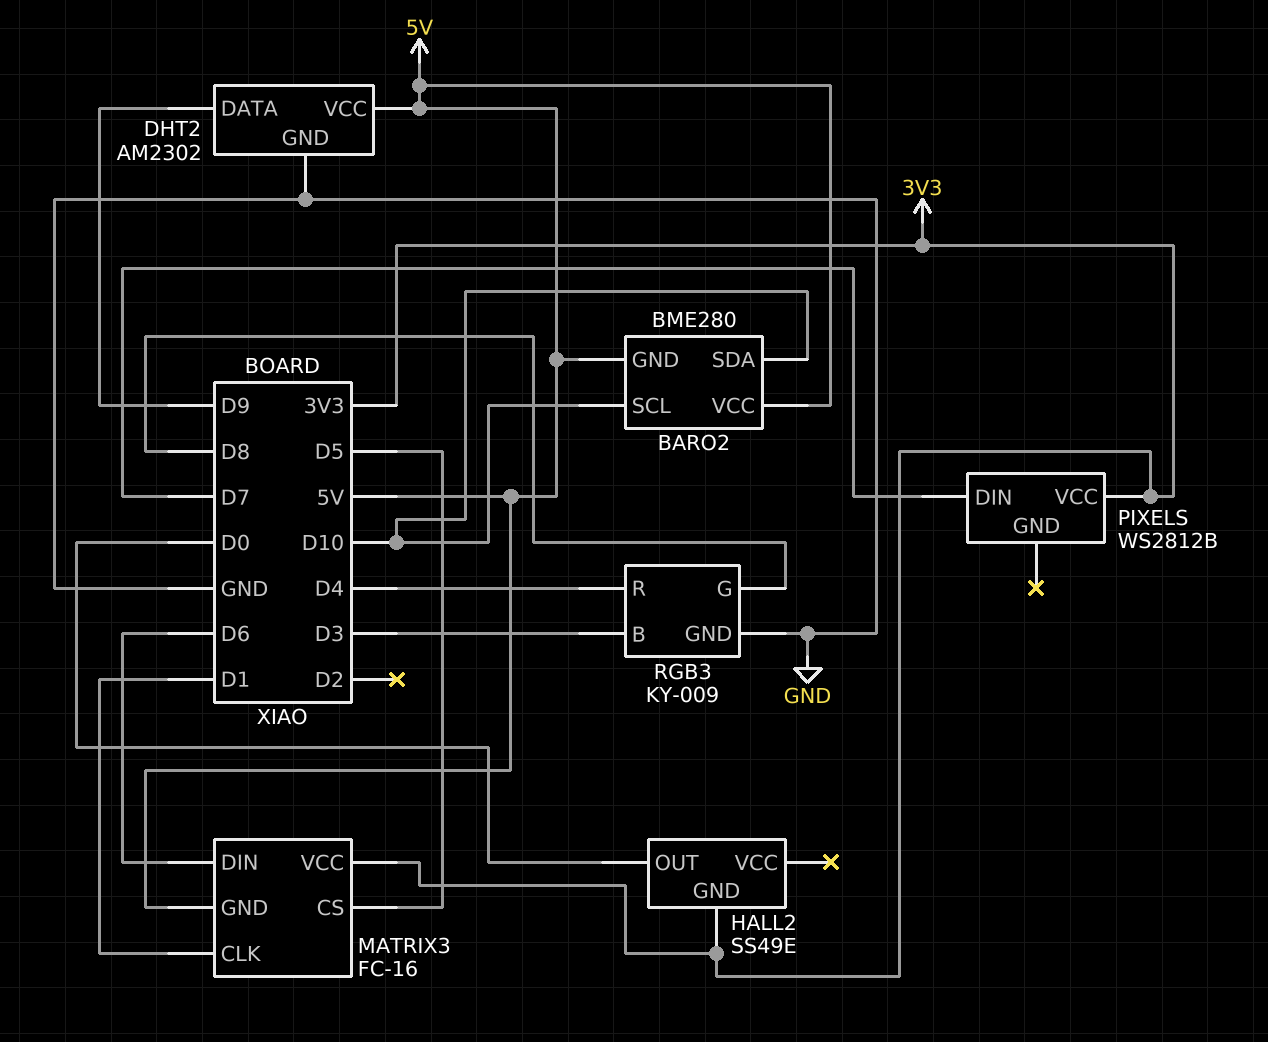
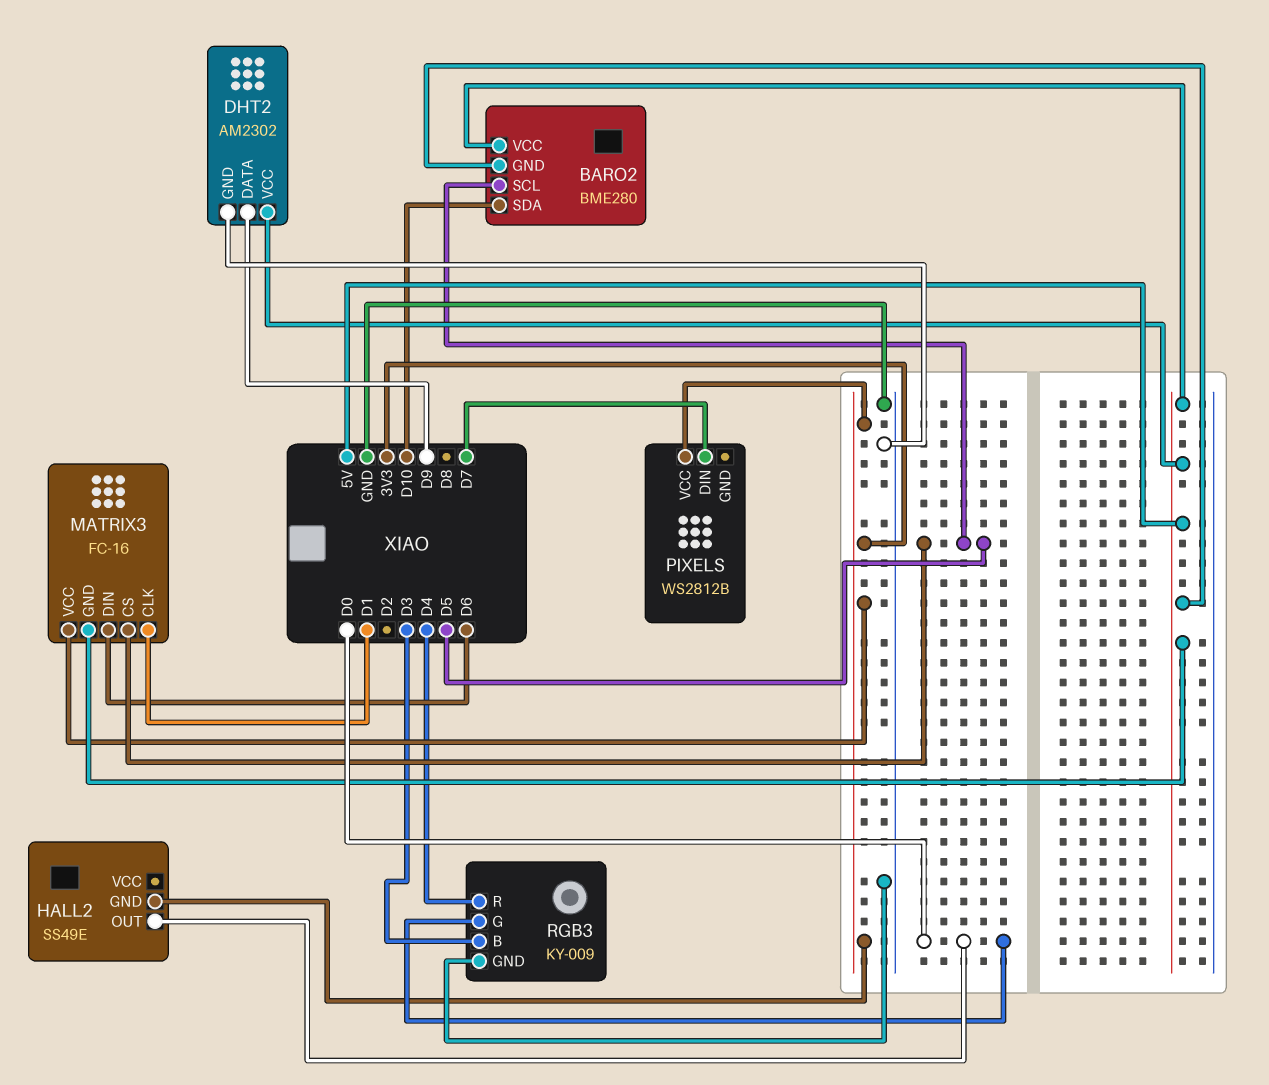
BARO2 pin SCL: D10 -> D5
RGB3 pin G: D8 -> D0

